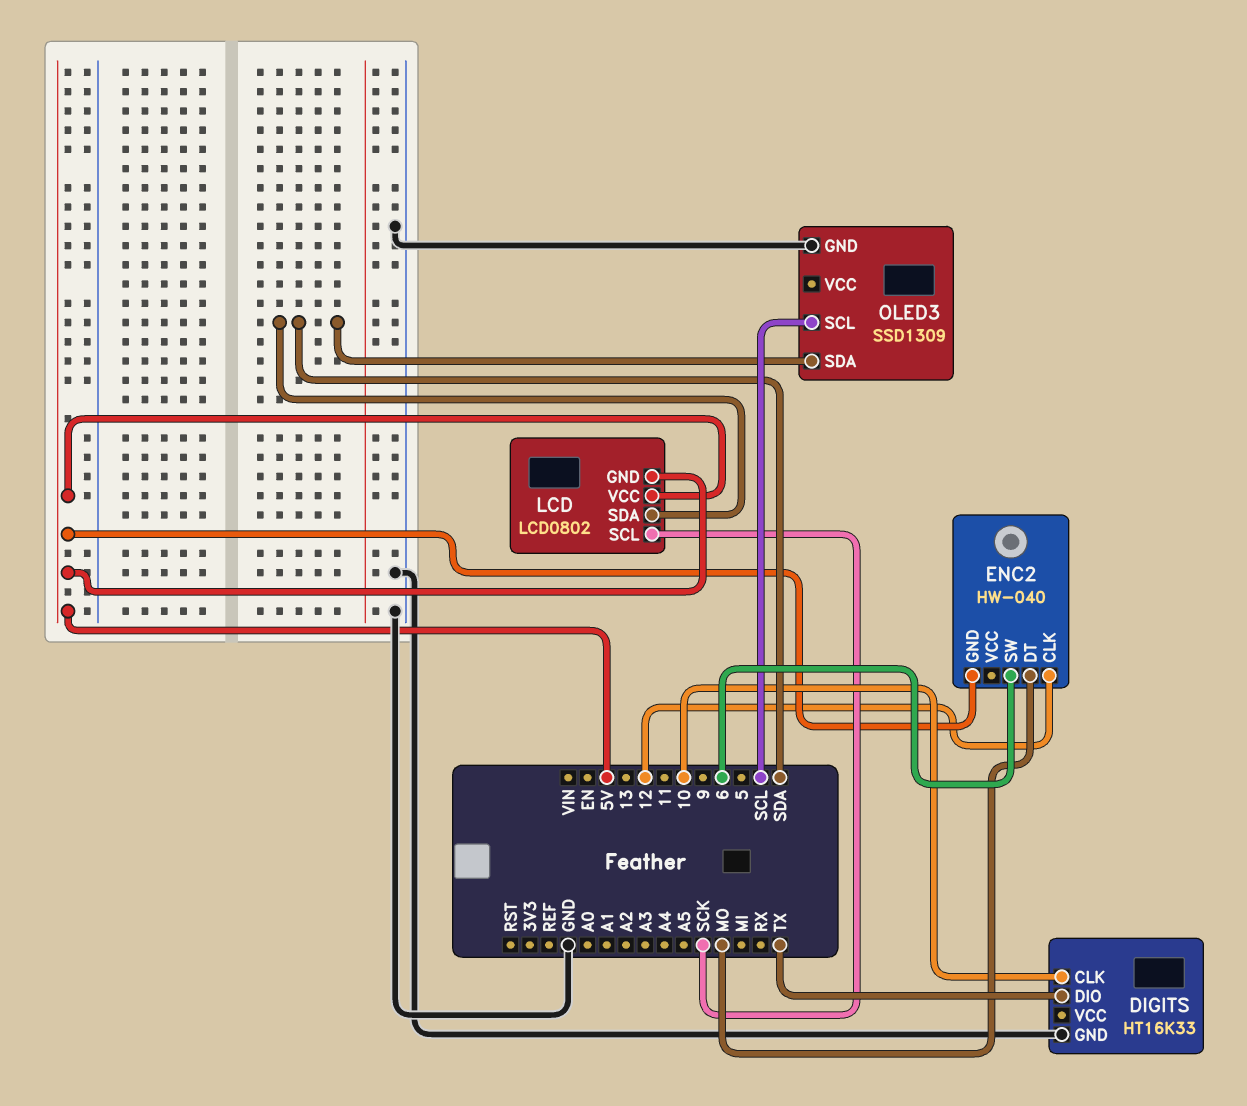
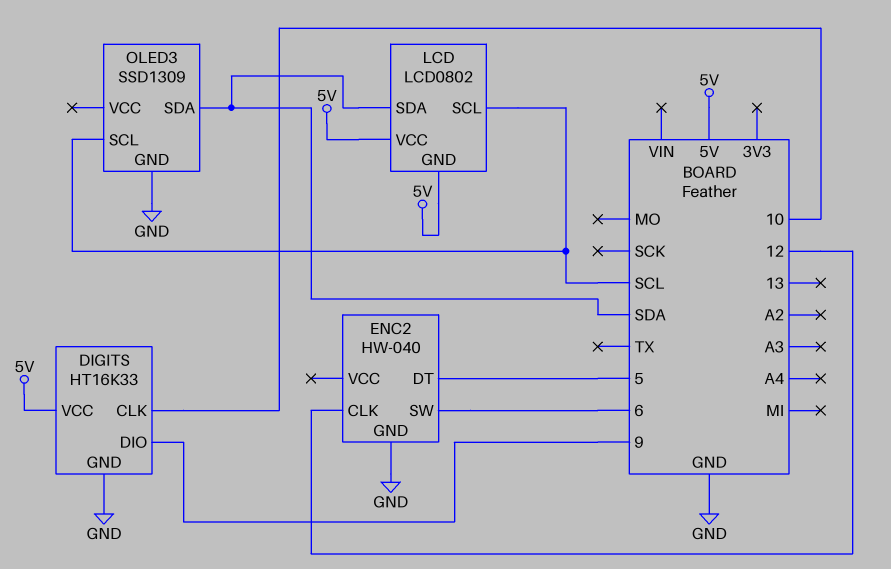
DIGITS pin DIO: TX -> 9
DIGITS pin VCC: none -> 5V
ENC2 pin DT: MO -> 5
ENC2 pin GND: 5V -> GND
LCD pin SCL: SCK -> SCL

